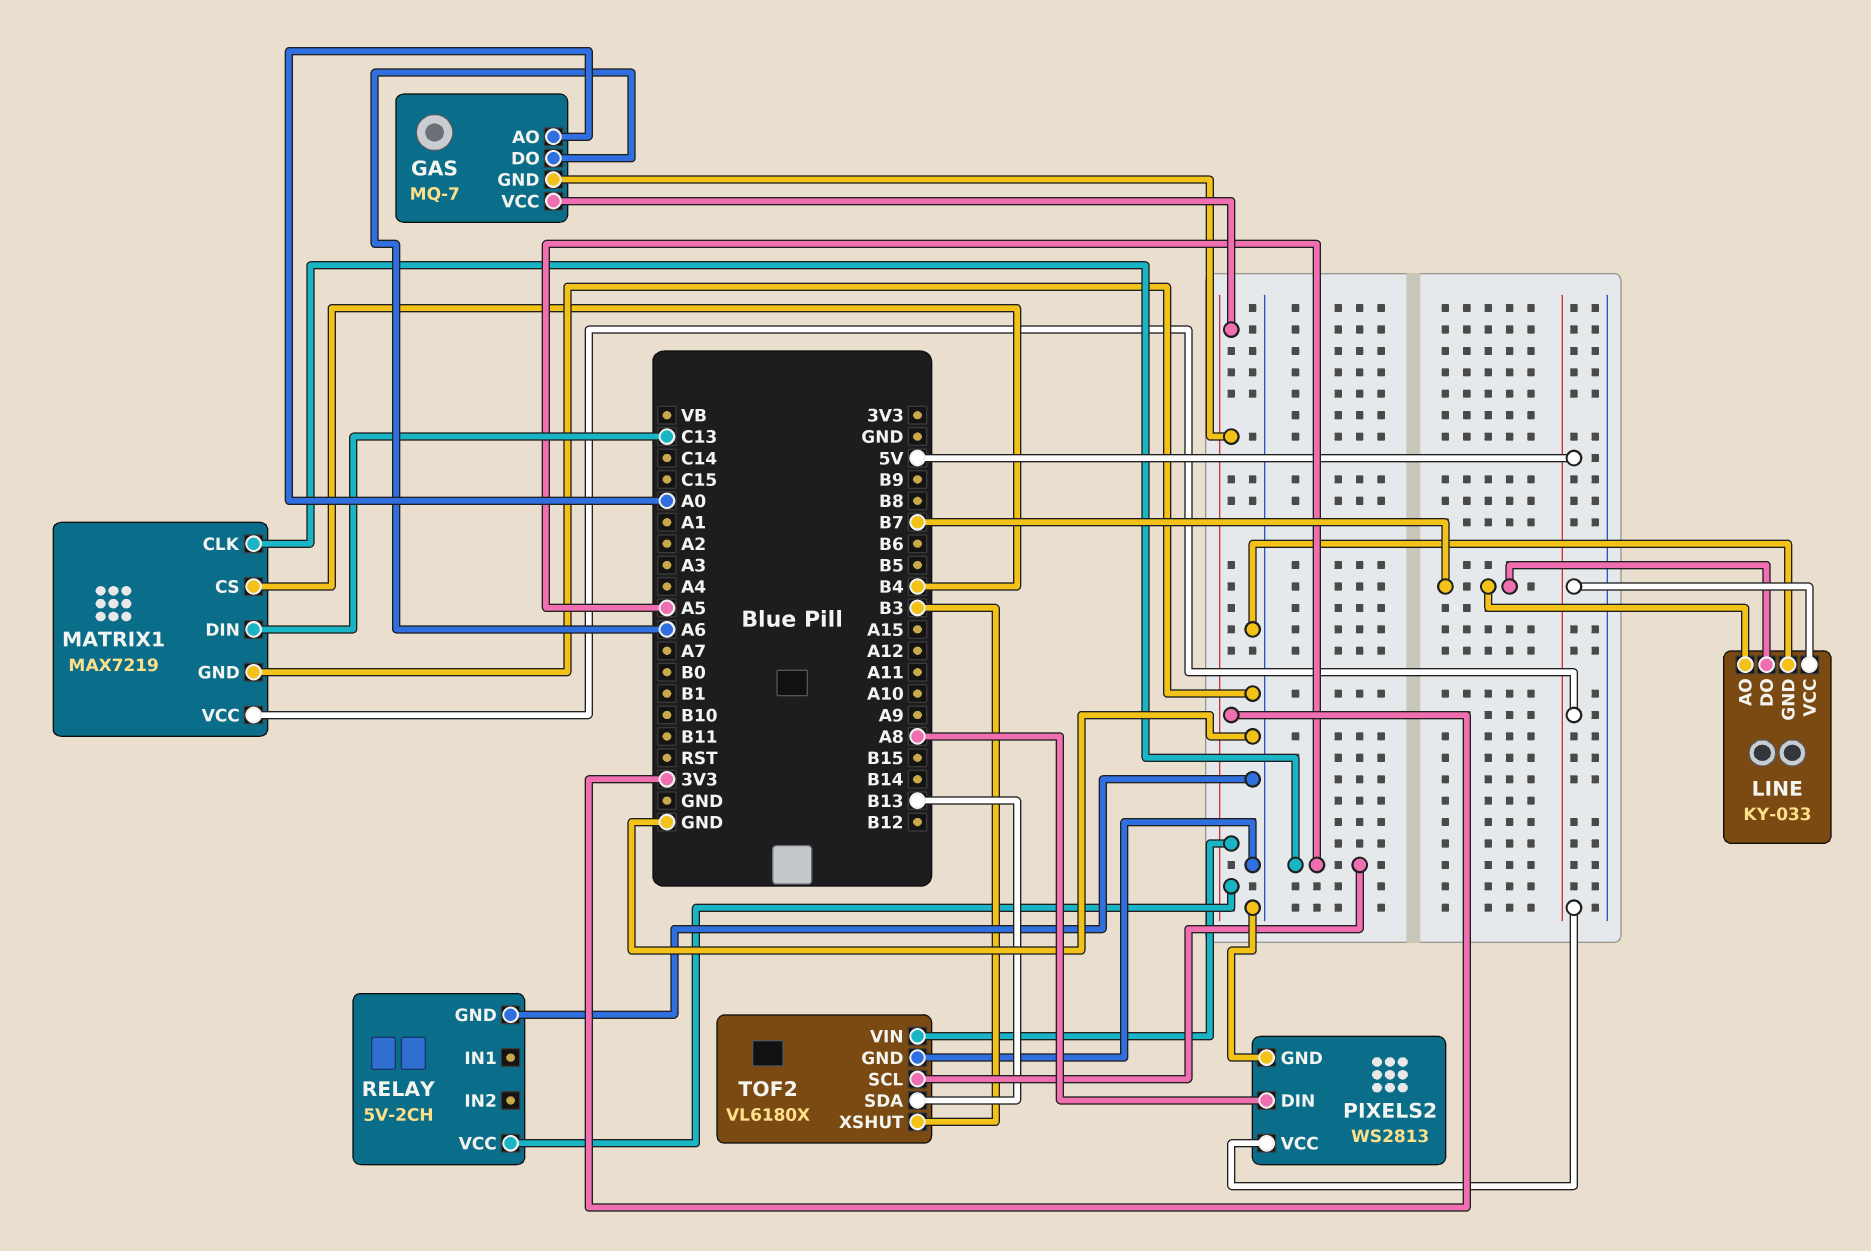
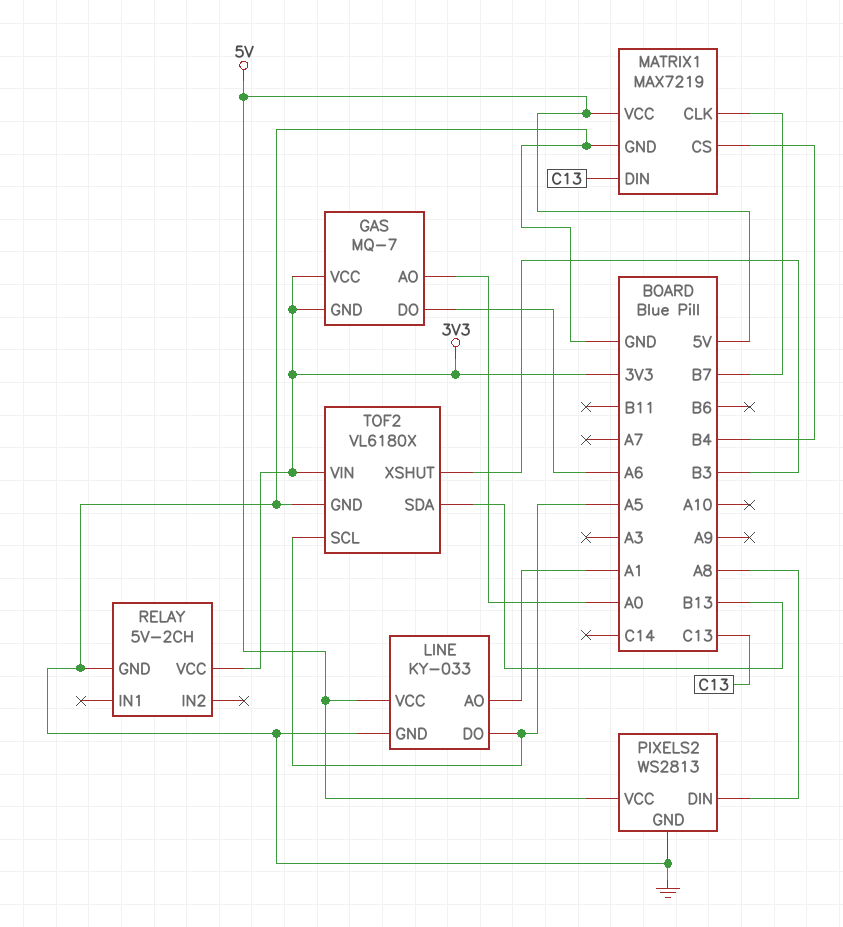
LINE pin AO: B7 -> A1
LINE pin DO: B7 -> A5
MATRIX1 pin CLK: A5 -> B7

